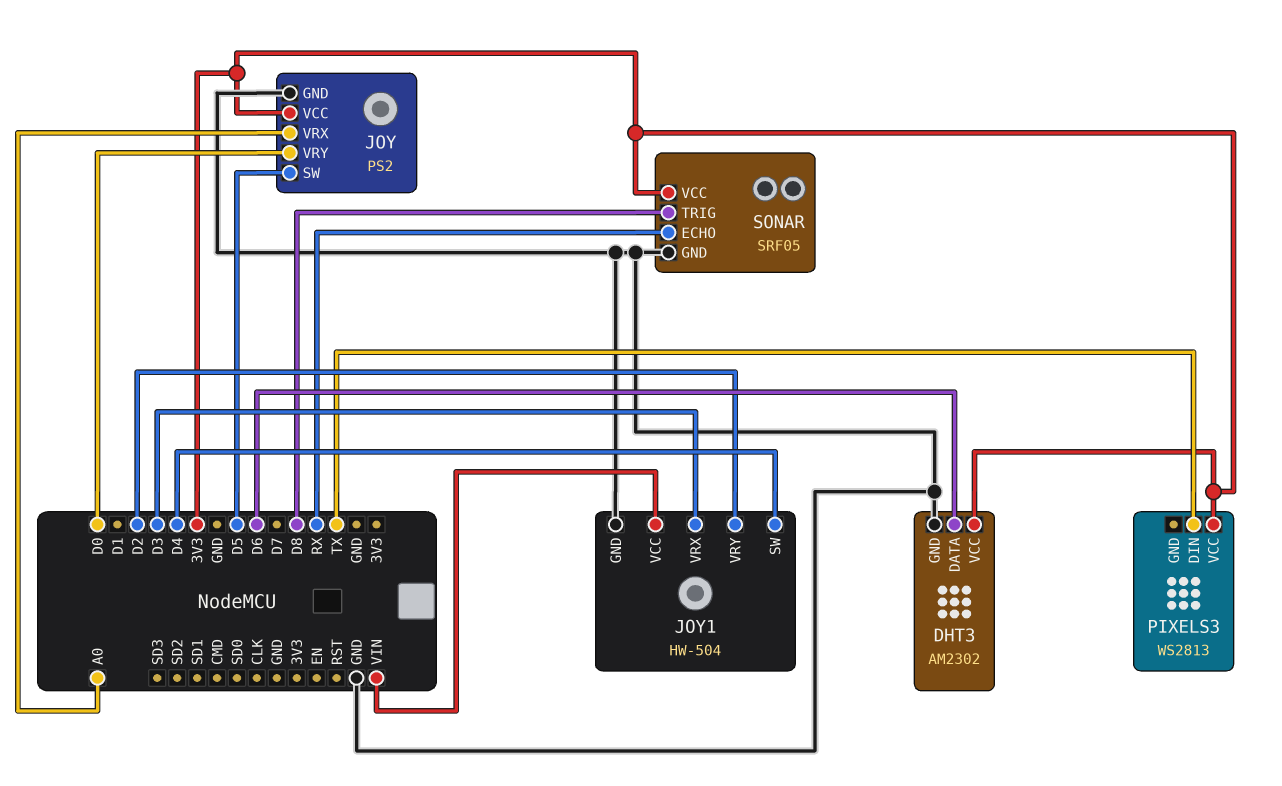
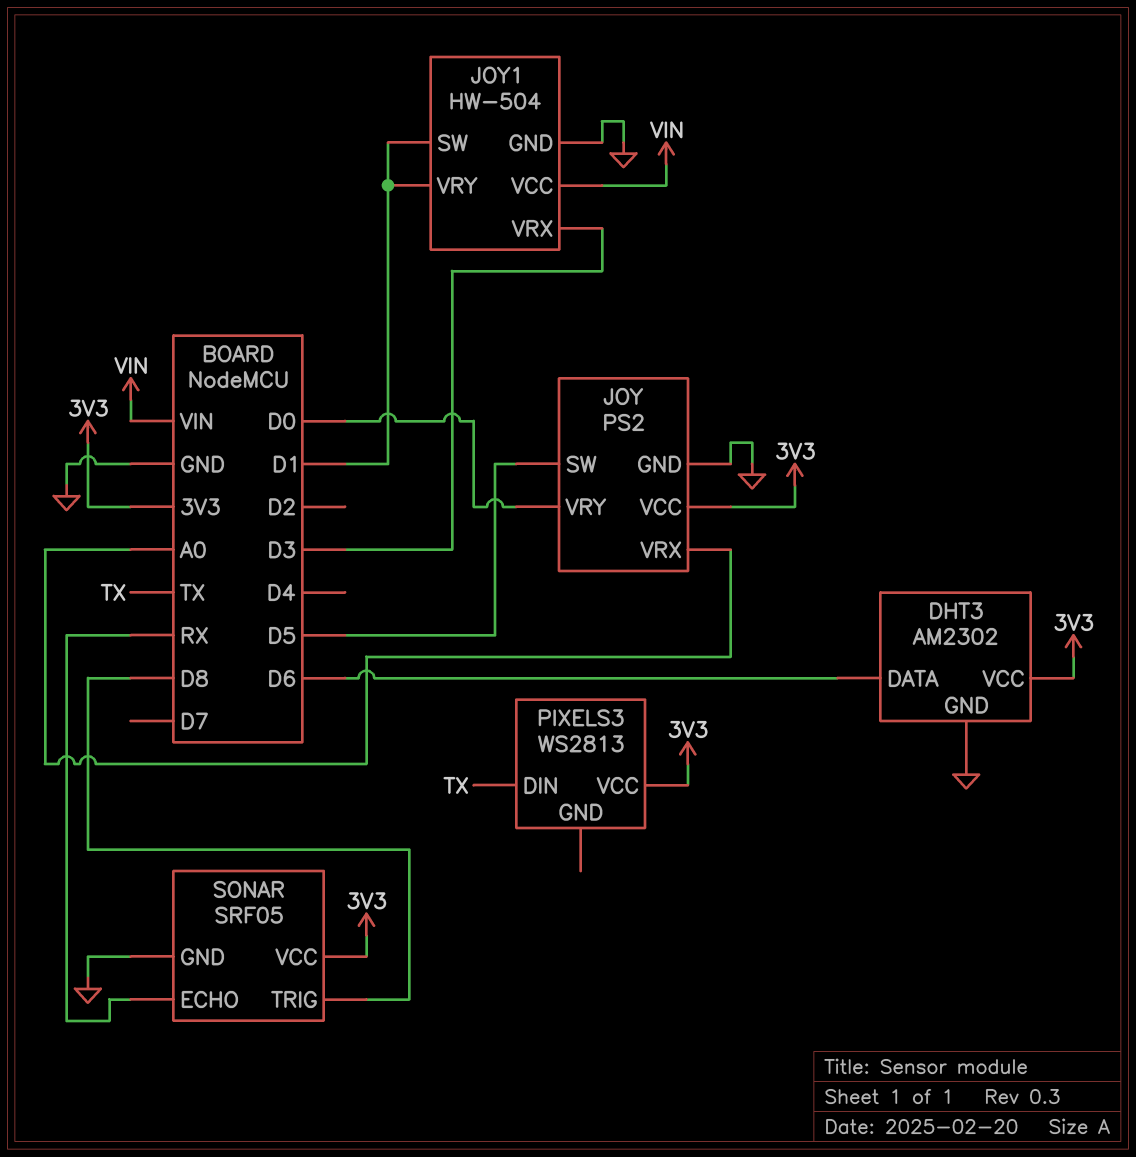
JOY1 pin SW: D4 -> D1
JOY1 pin VRY: D2 -> D1

